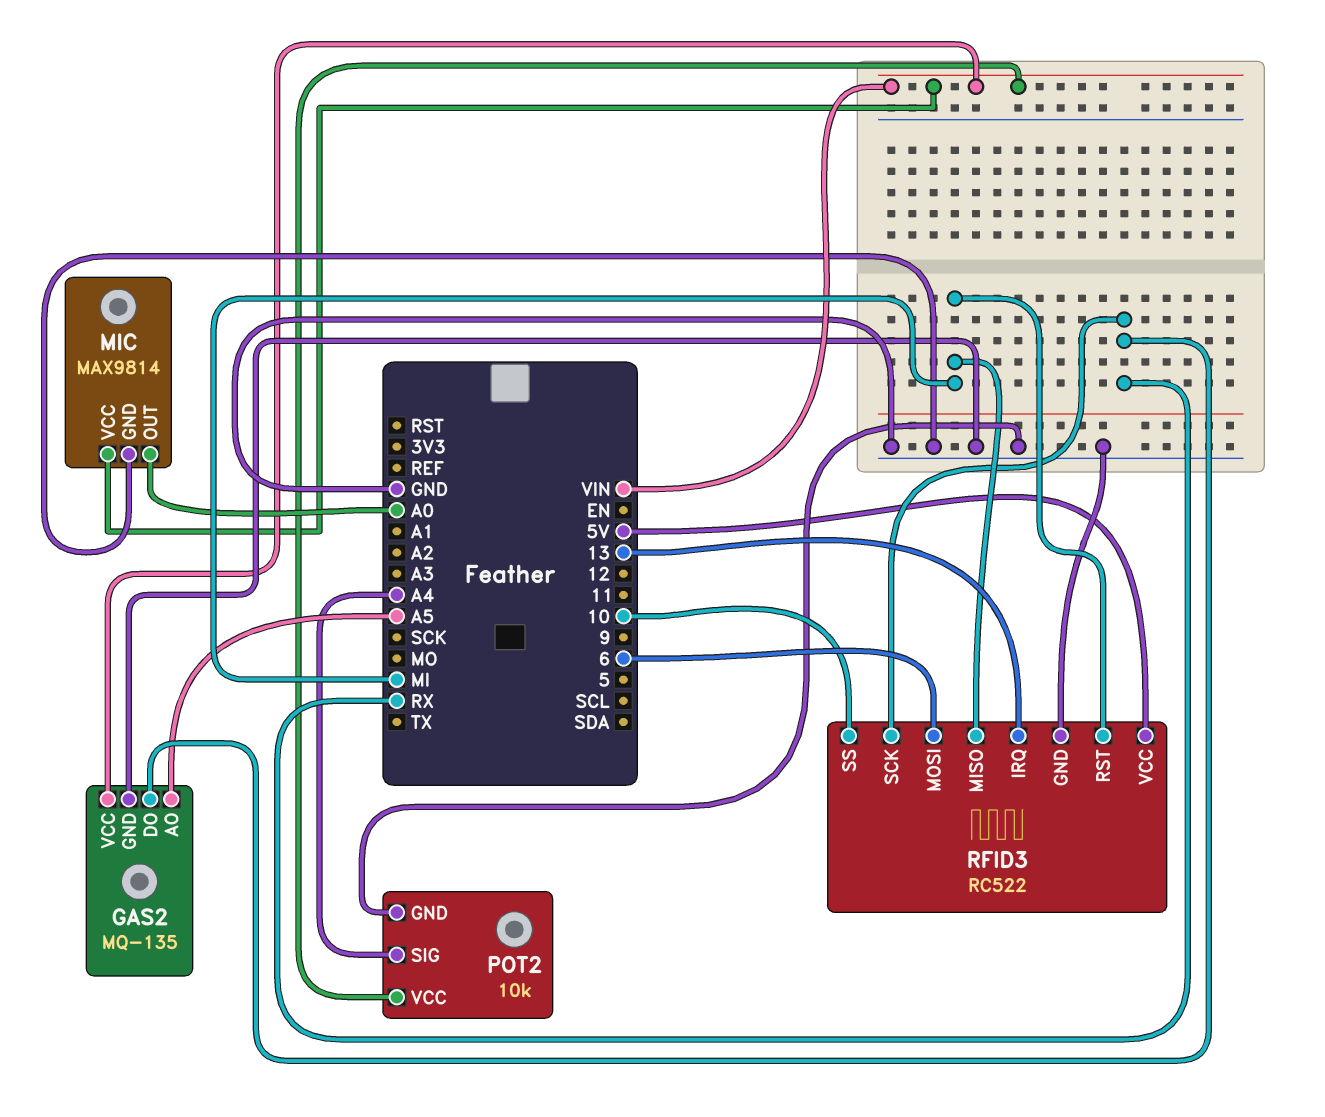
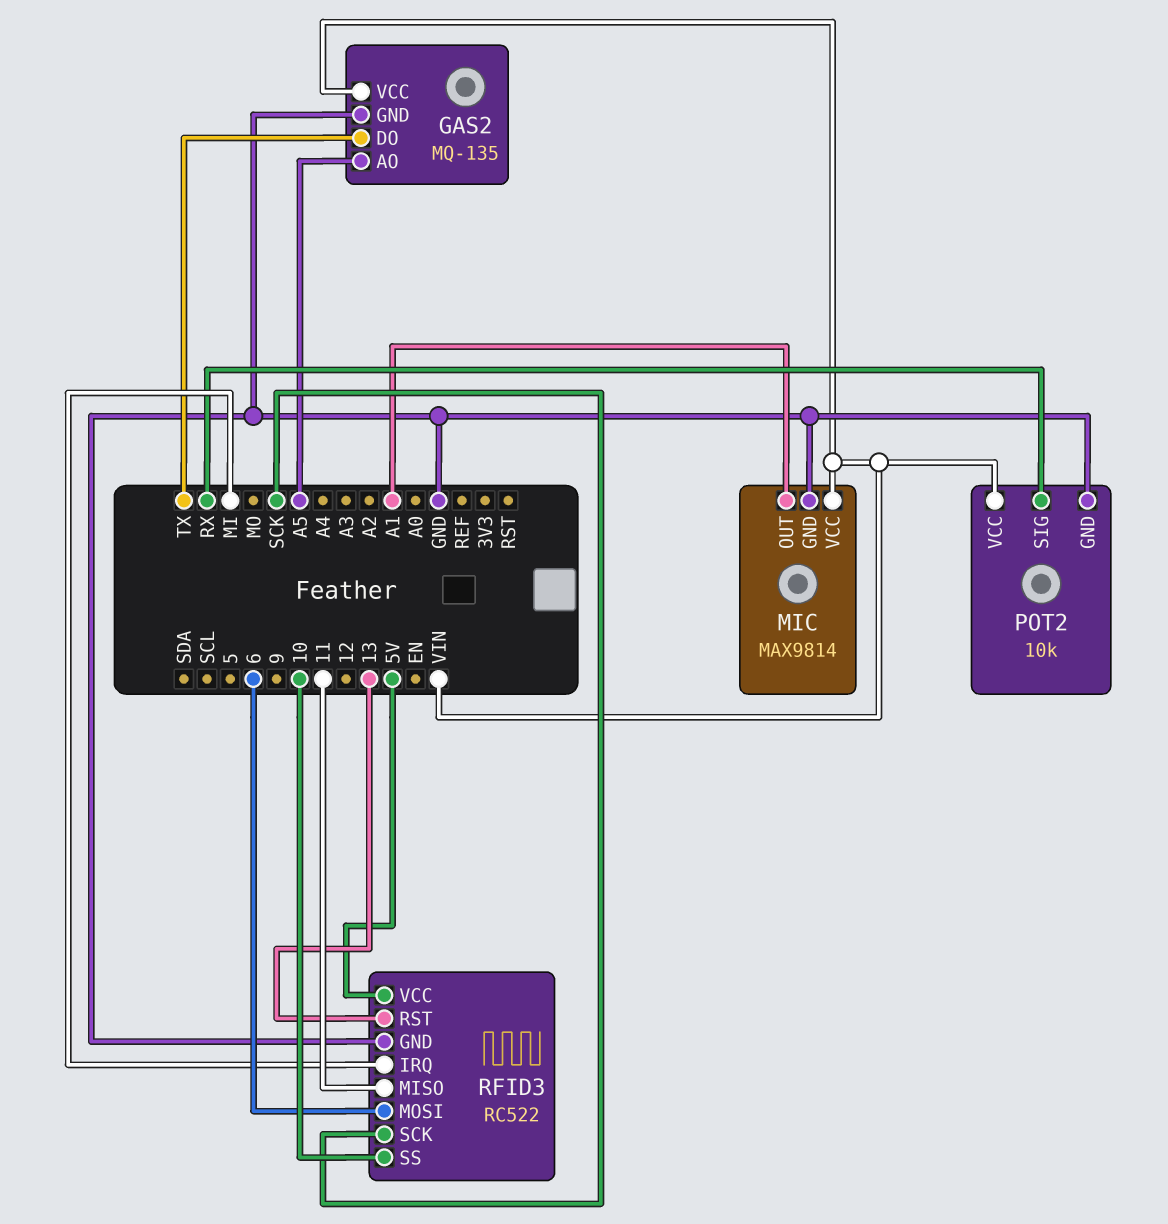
GAS2 pin DO: RX -> TX
MIC pin OUT: A0 -> A1
POT2 pin SIG: A4 -> RX
RFID3 pin IRQ: 13 -> MI
RFID3 pin MISO: MI -> 11
RFID3 pin RST: MI -> 13
RFID3 pin SCK: RX -> SCK

